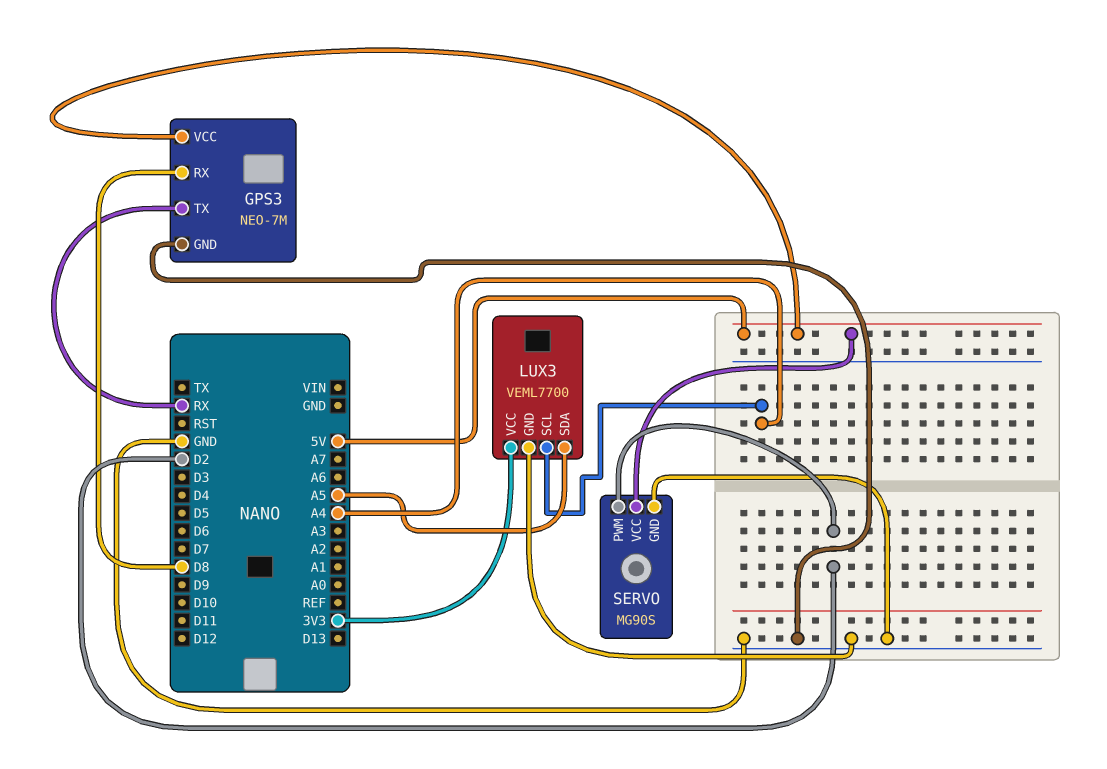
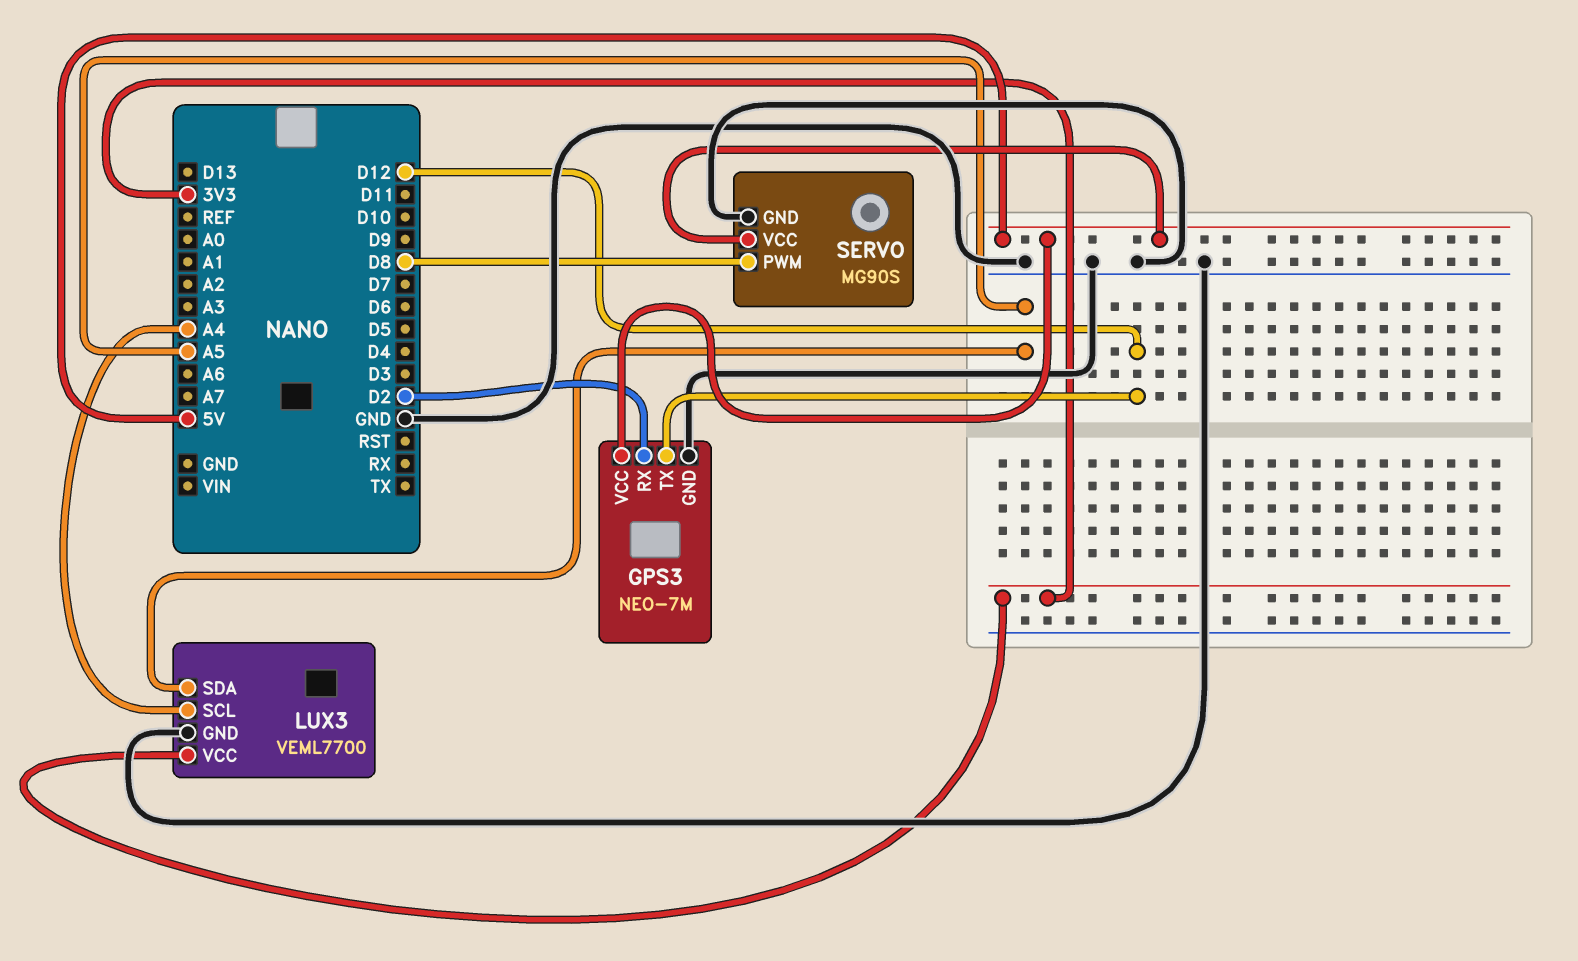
GPS3 pin RX: D8 -> D2
GPS3 pin TX: RX -> D12
SERVO pin PWM: D2 -> D8

